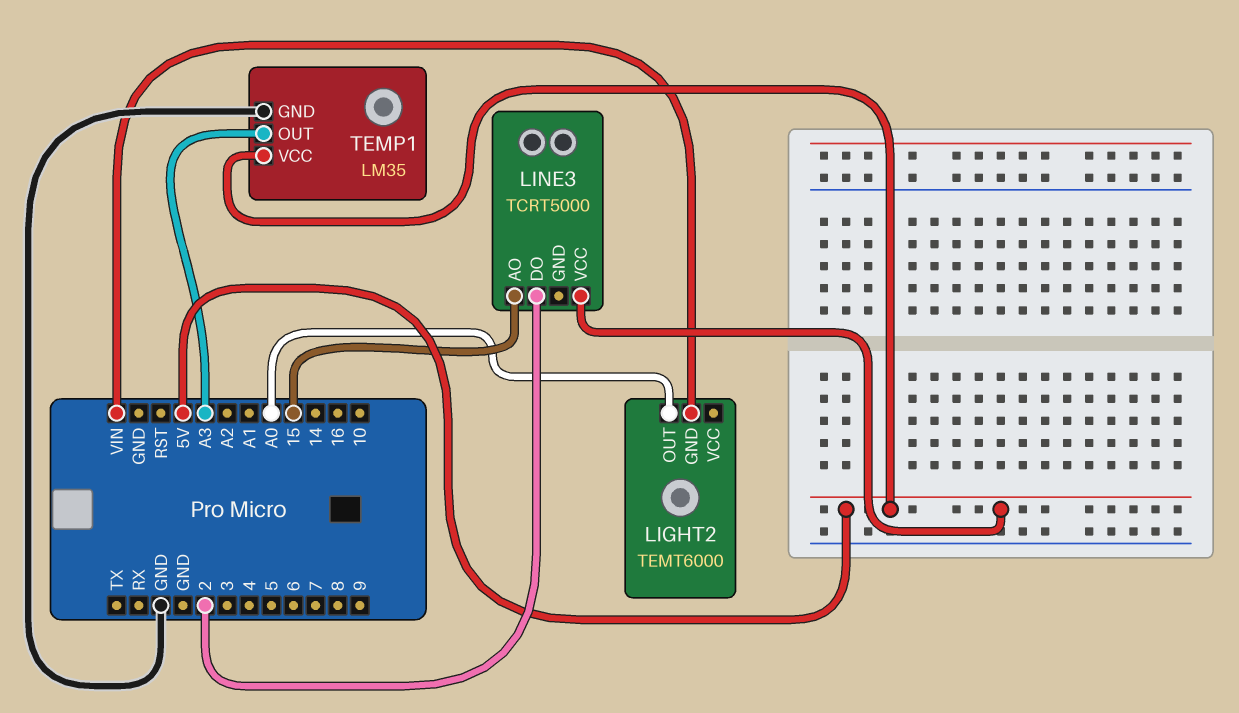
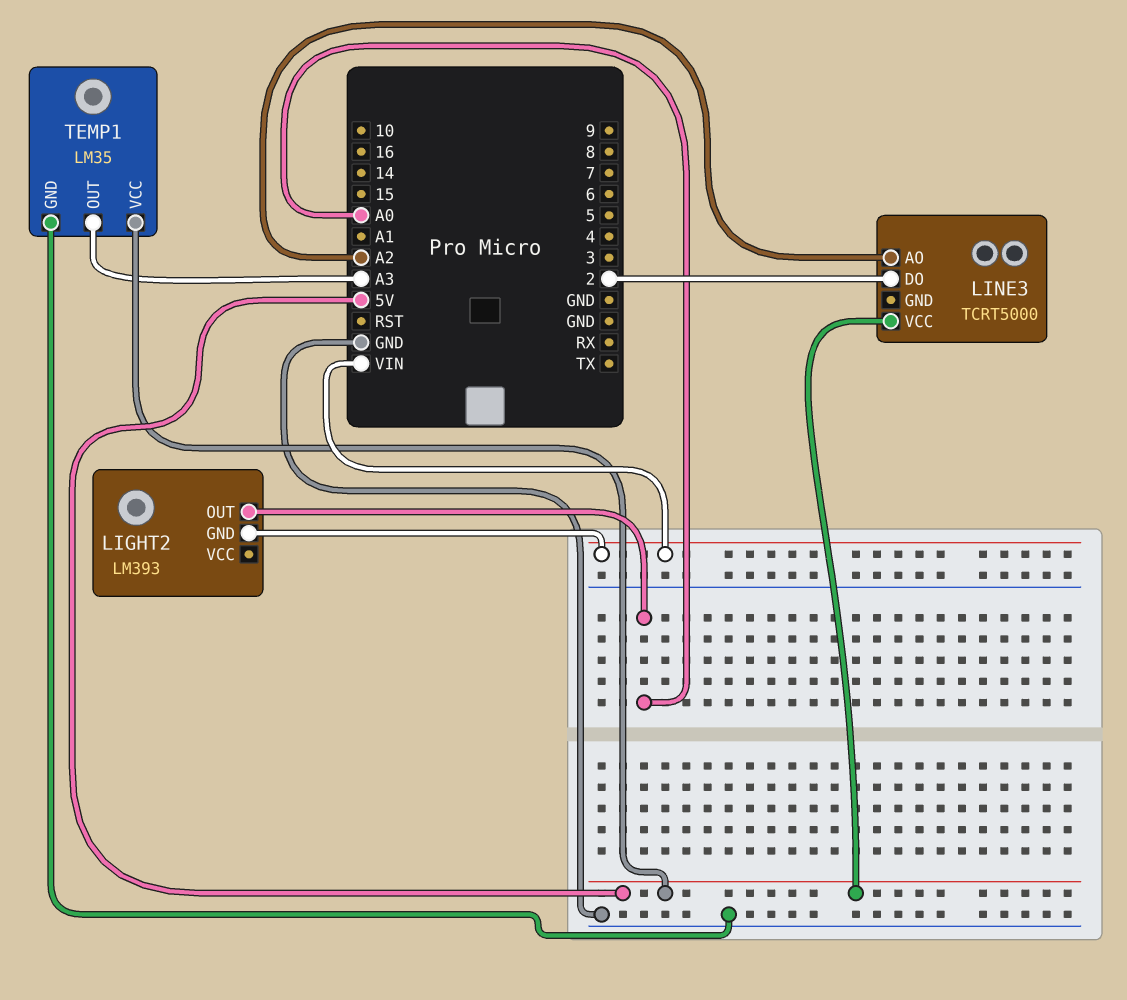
LIGHT2: TEMT6000 -> LM393
LINE3 pin AO: 15 -> A2

